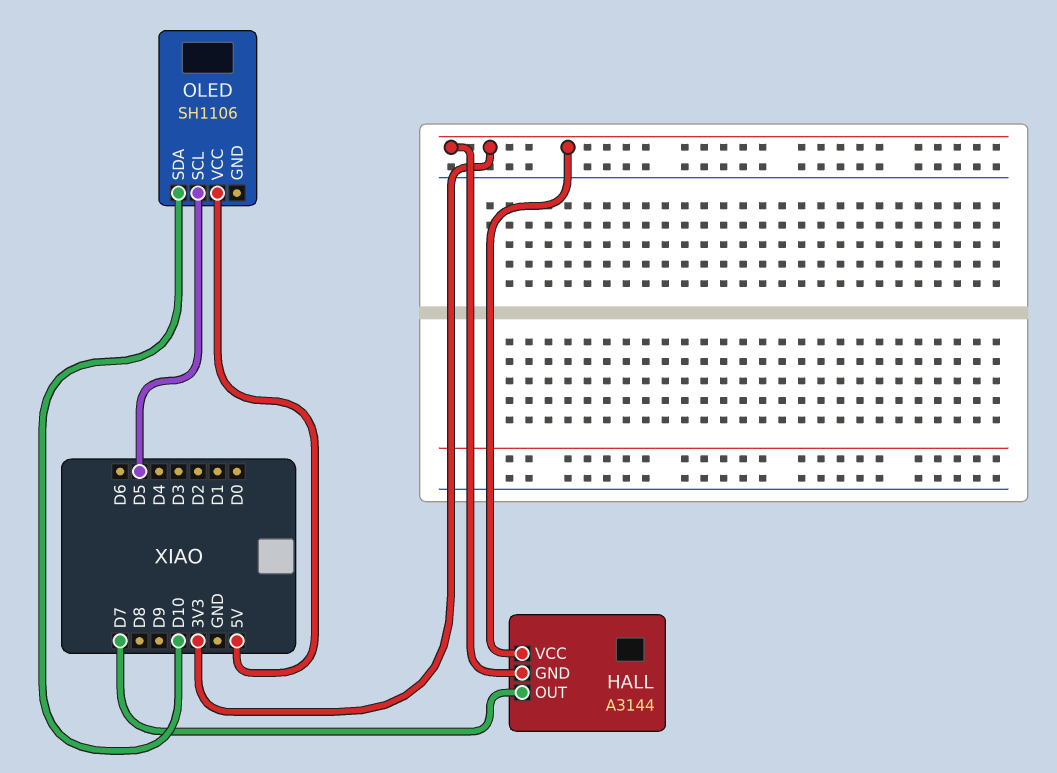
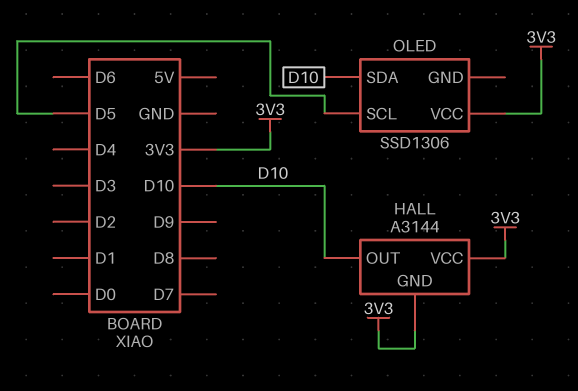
HALL pin OUT: D7 -> D10
OLED: SH1106 -> SSD1306
OLED pin VCC: 5V -> 3V3

